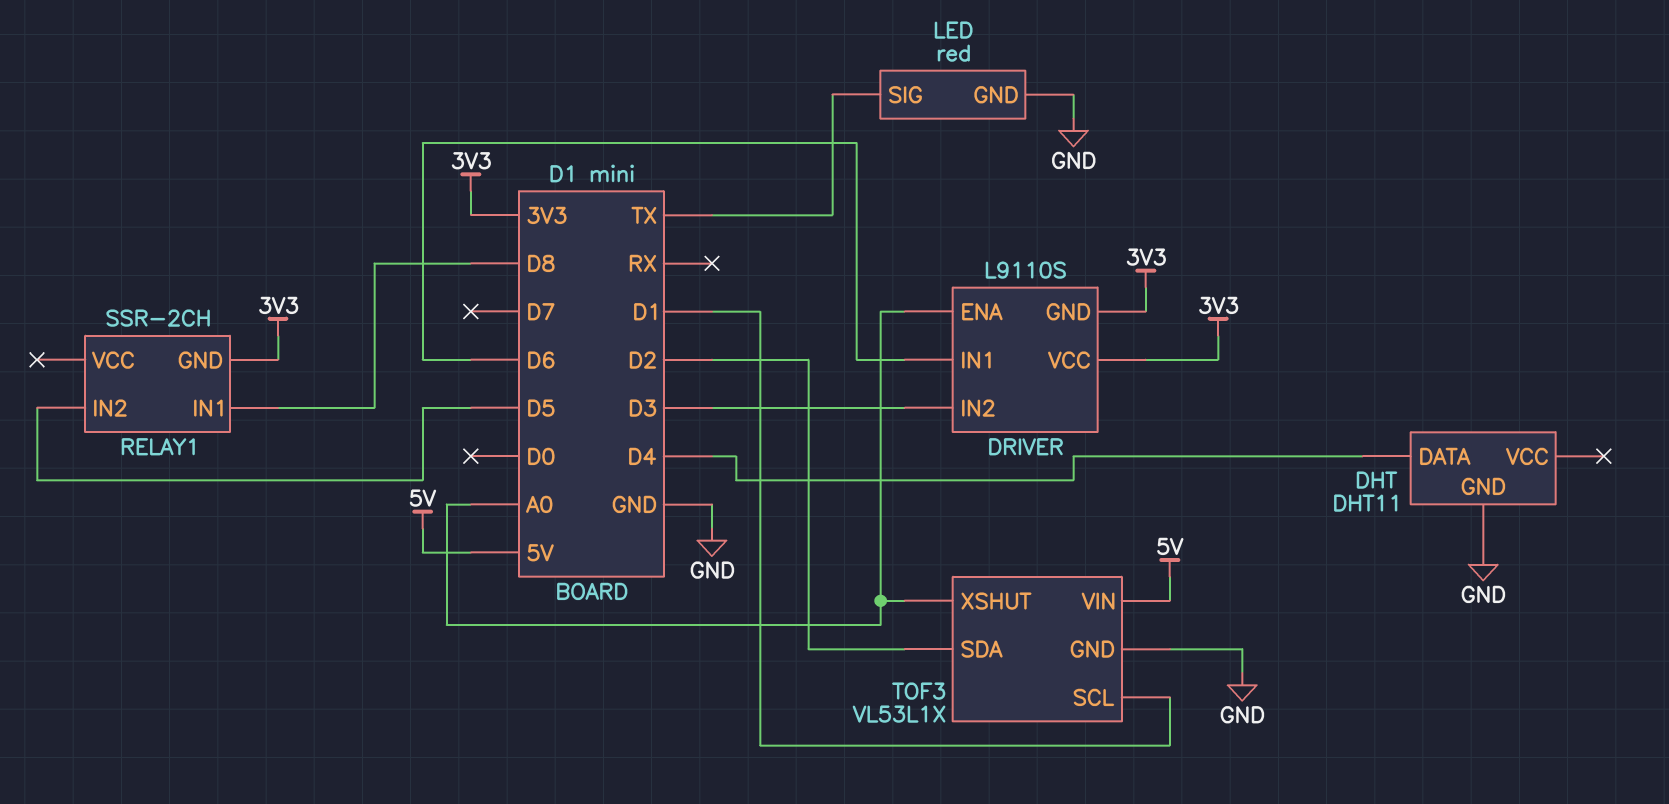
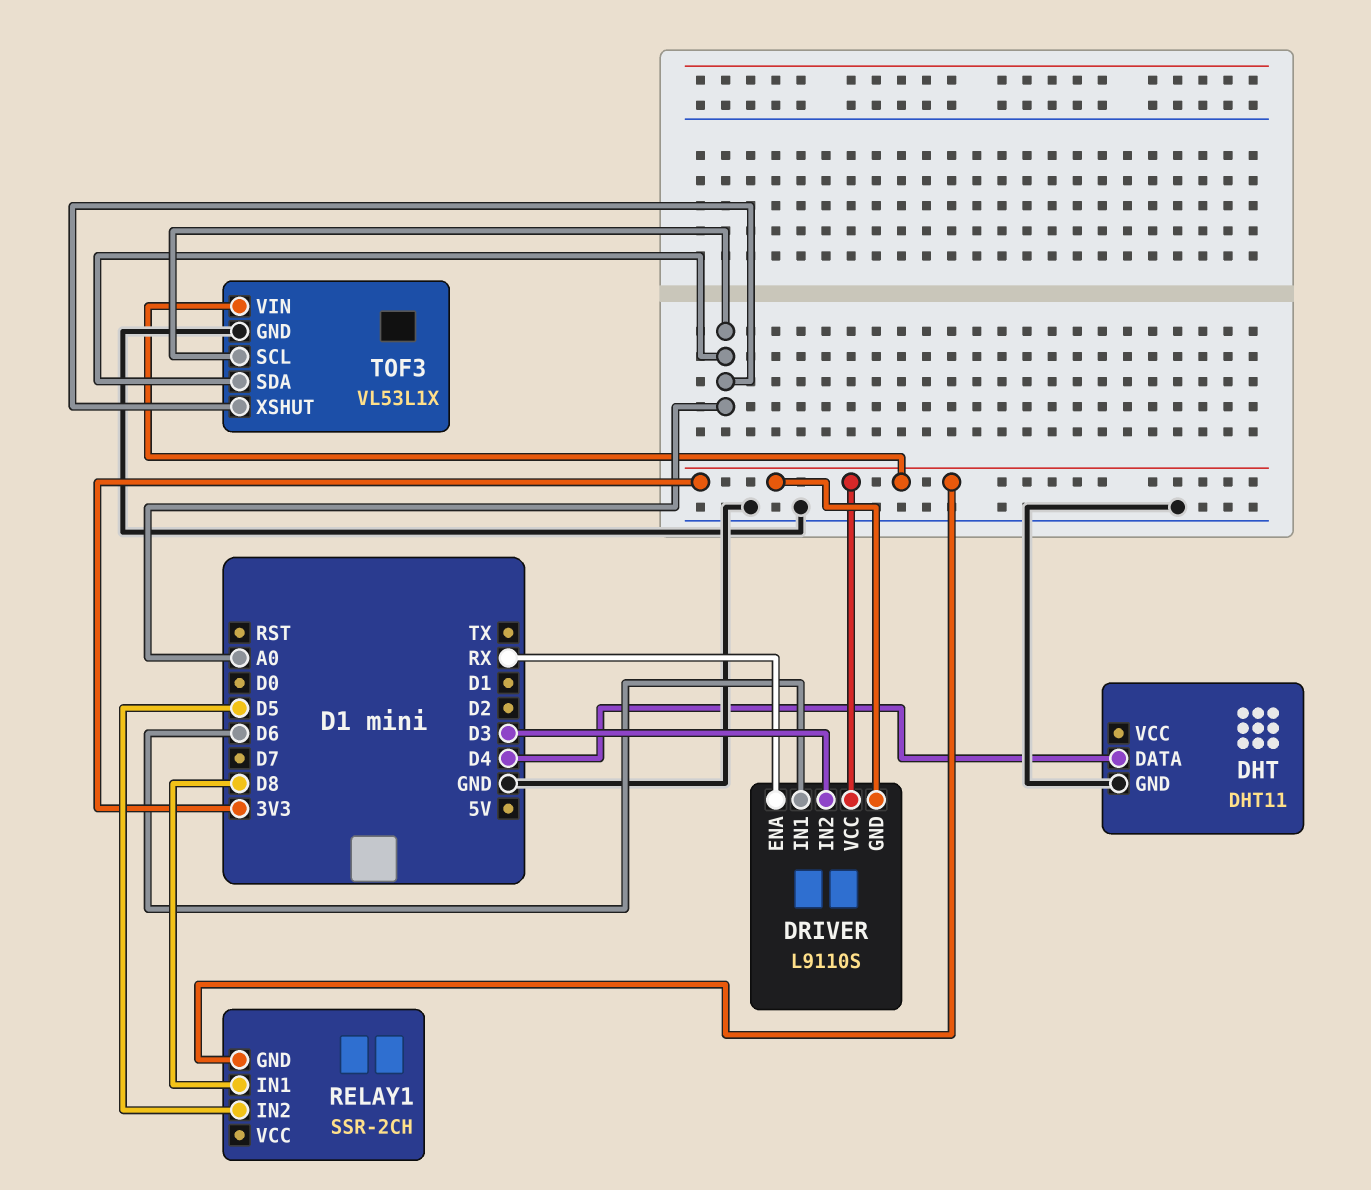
DRIVER pin ENA: A0 -> RX
LED: red -> none
LED pin GND: GND -> none
LED pin SIG: TX -> none
TOF3 pin SCL: D1 -> A0
TOF3 pin SDA: D2 -> A0
TOF3 pin VIN: 5V -> 3V3

